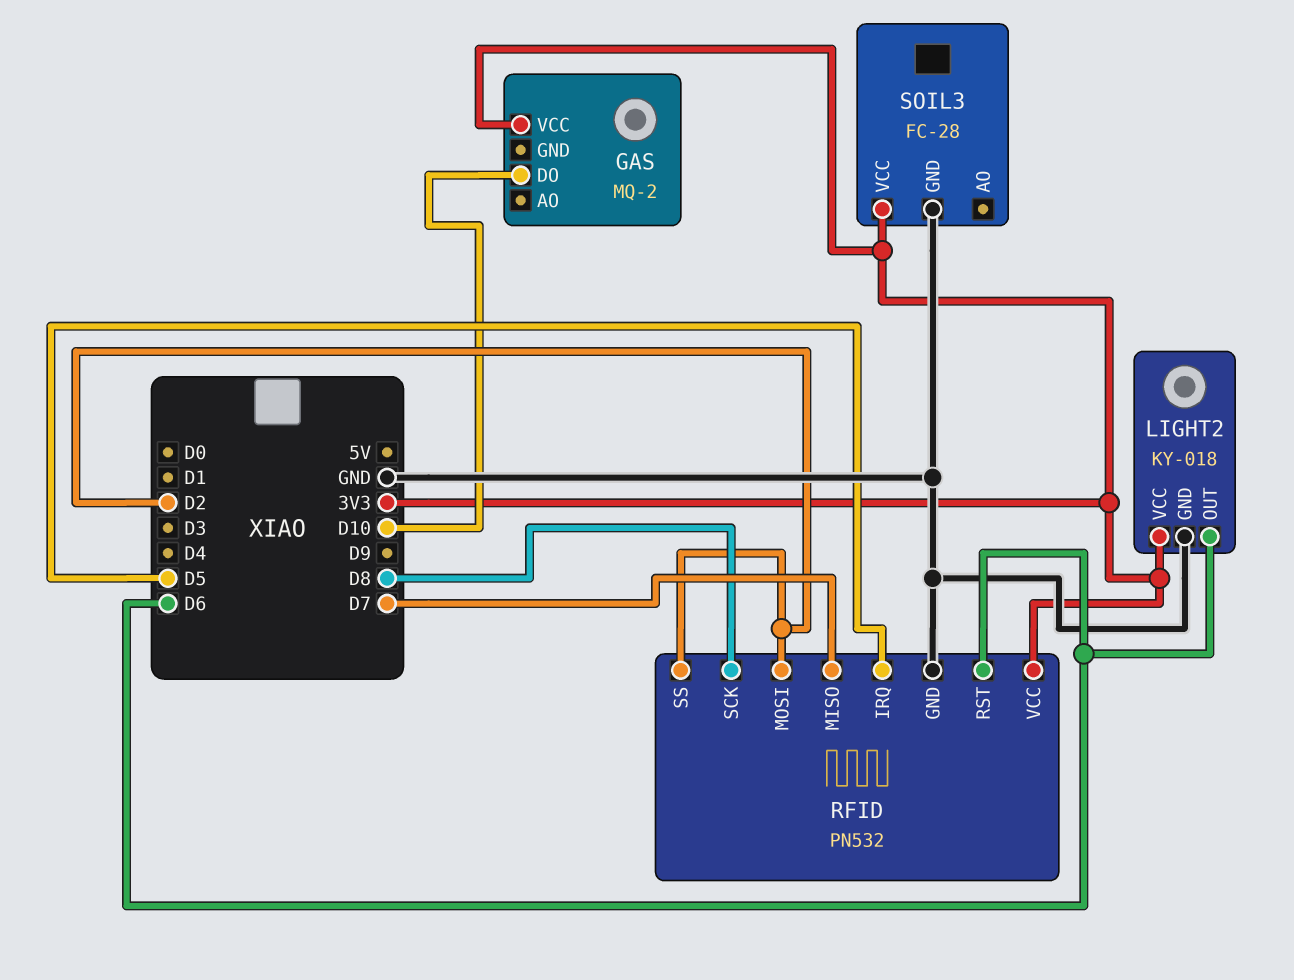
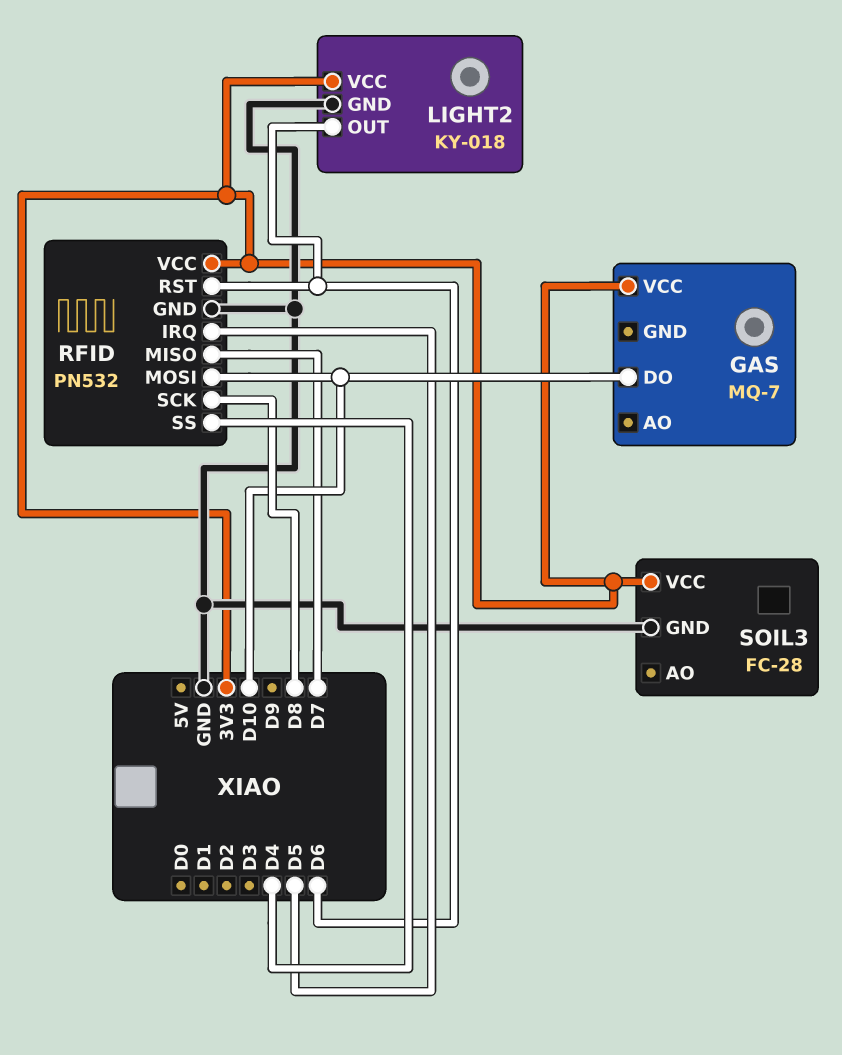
GAS: MQ-2 -> MQ-7
RFID pin MOSI: D2 -> D10
RFID pin SS: D2 -> D4

